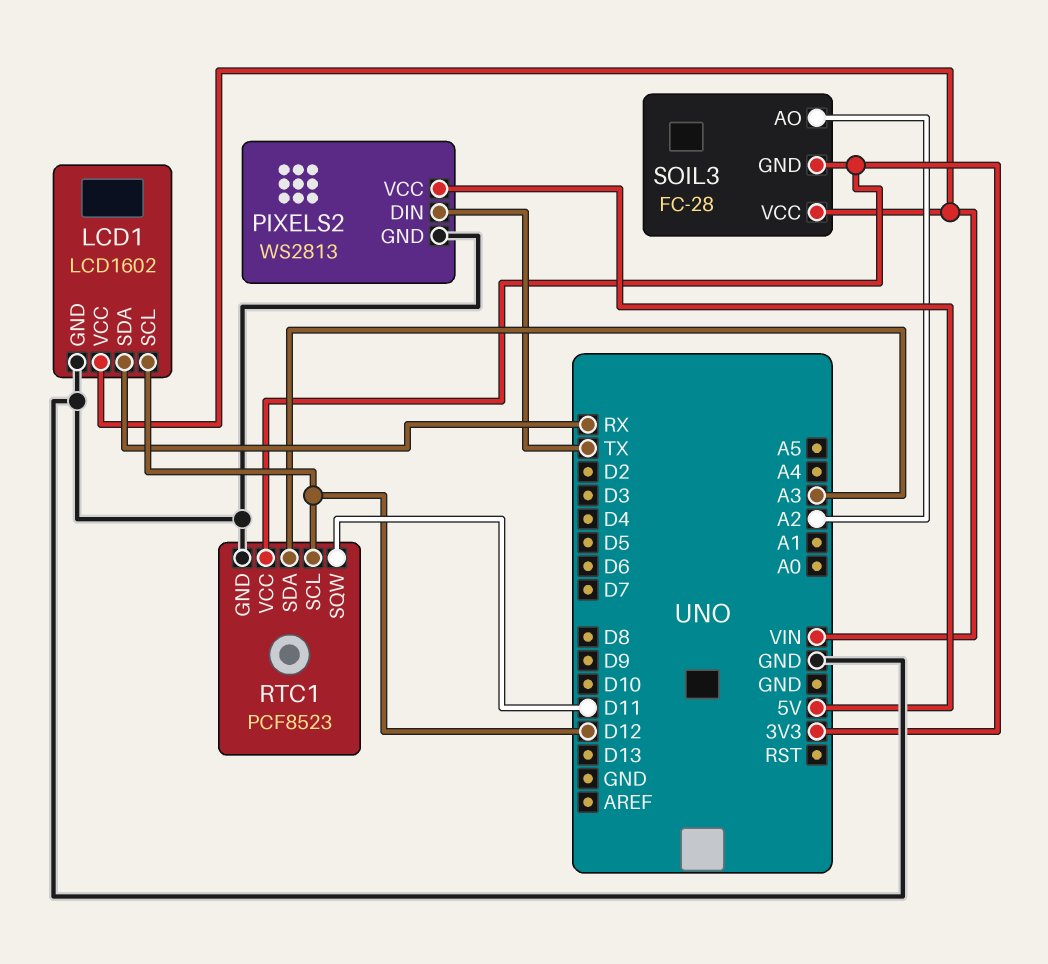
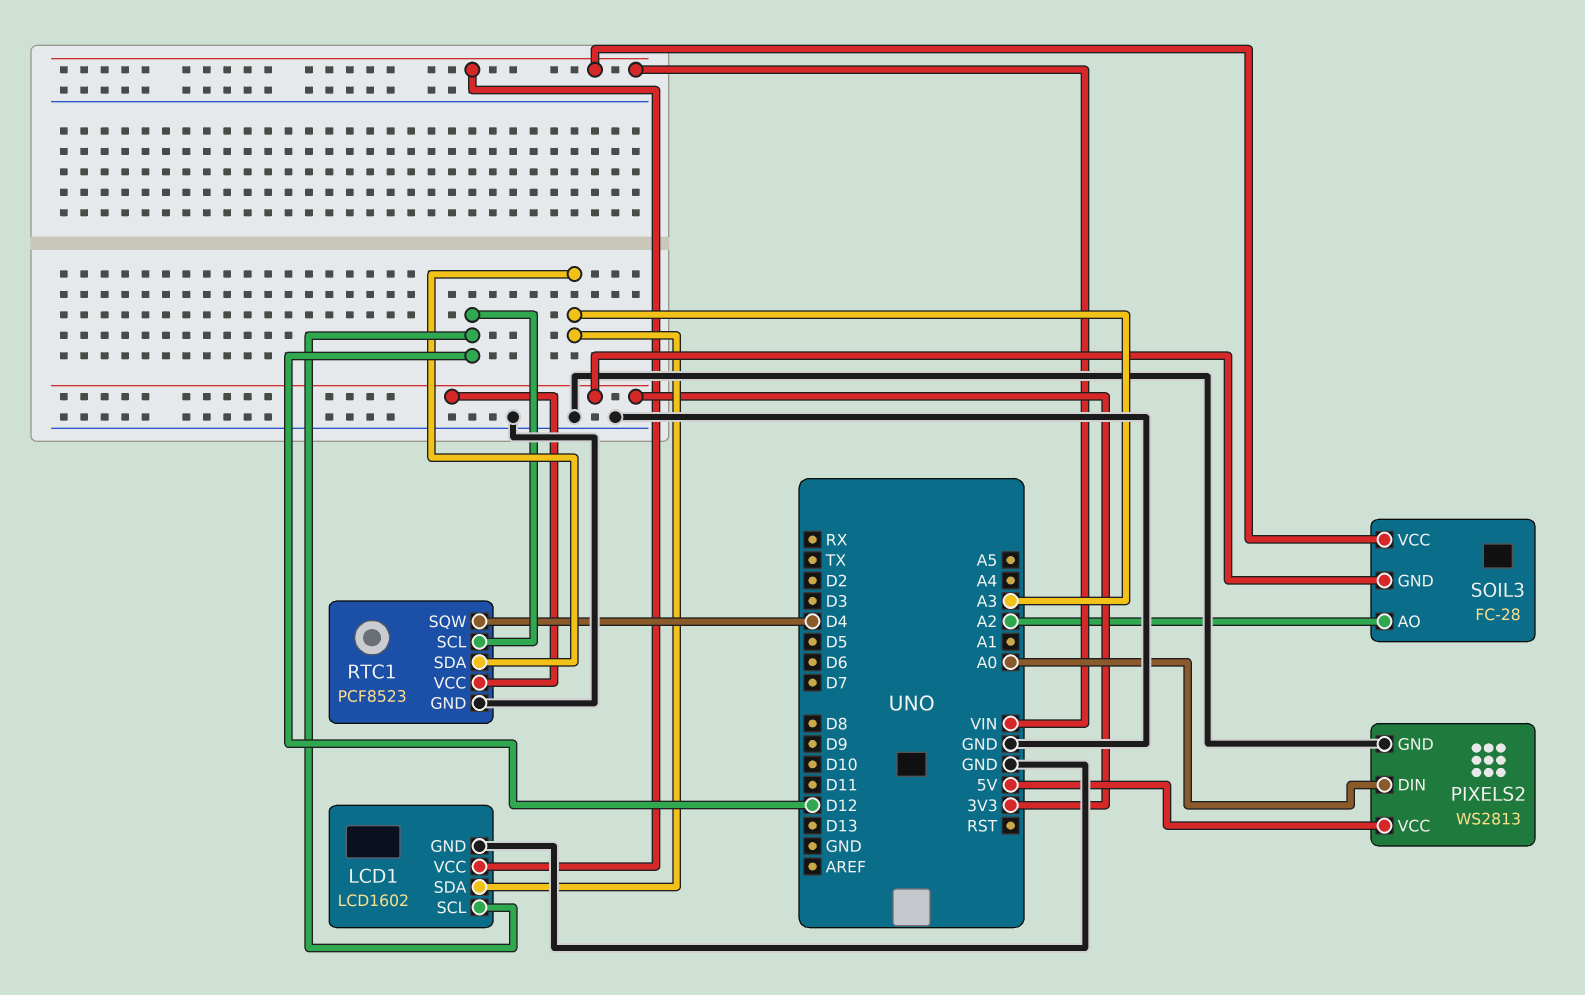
LCD1 pin SDA: RX -> A3
PIXELS2 pin DIN: TX -> A0
RTC1 pin SQW: D11 -> D4

